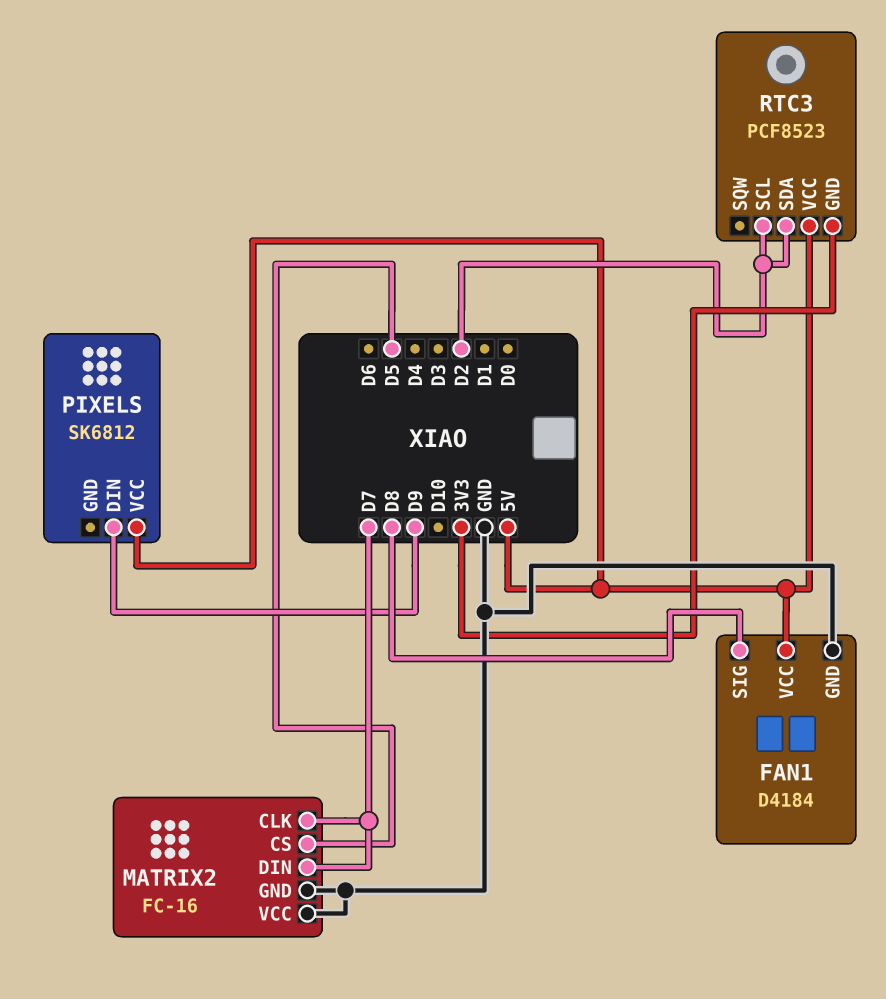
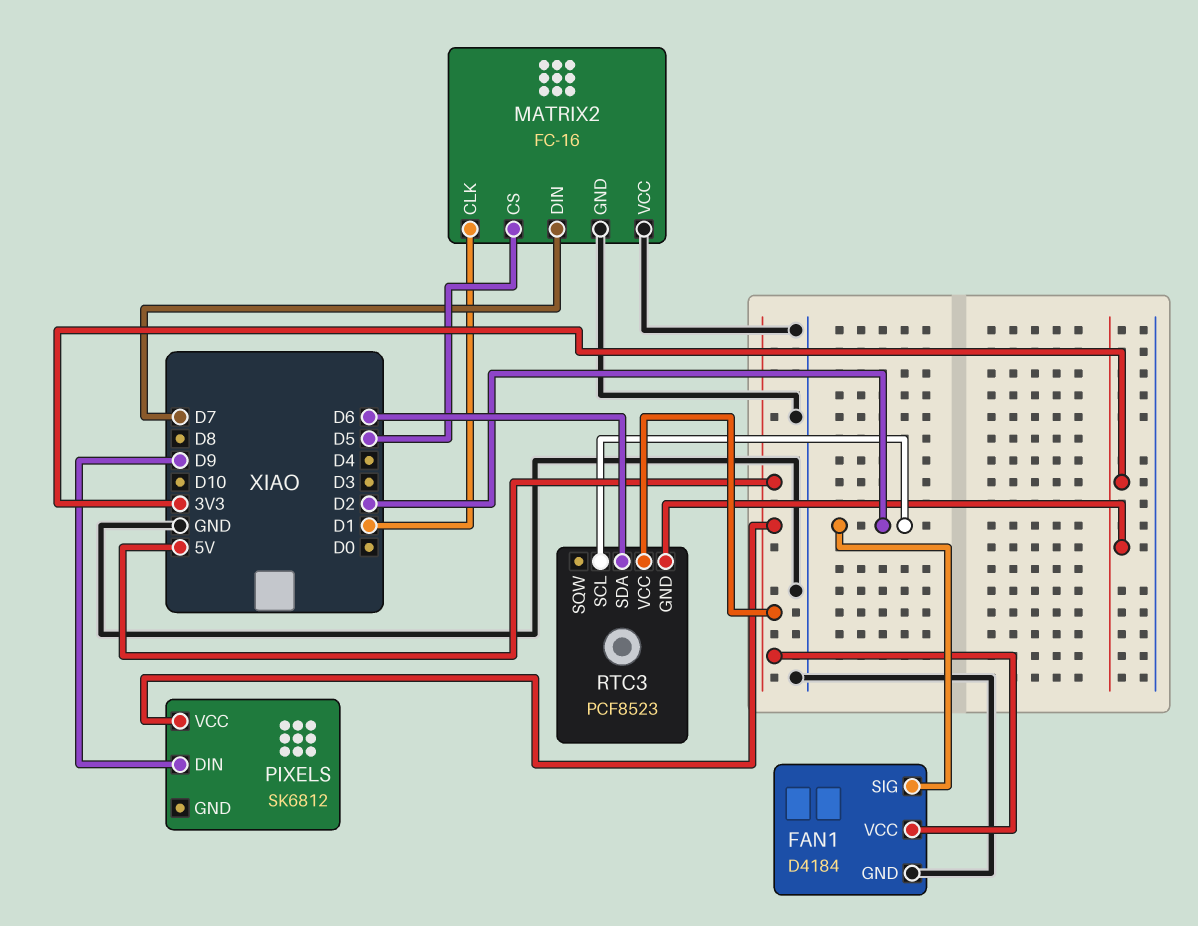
FAN1 pin SIG: D8 -> D2
MATRIX2 pin CLK: D7 -> D1
RTC3 pin SDA: D2 -> D6

